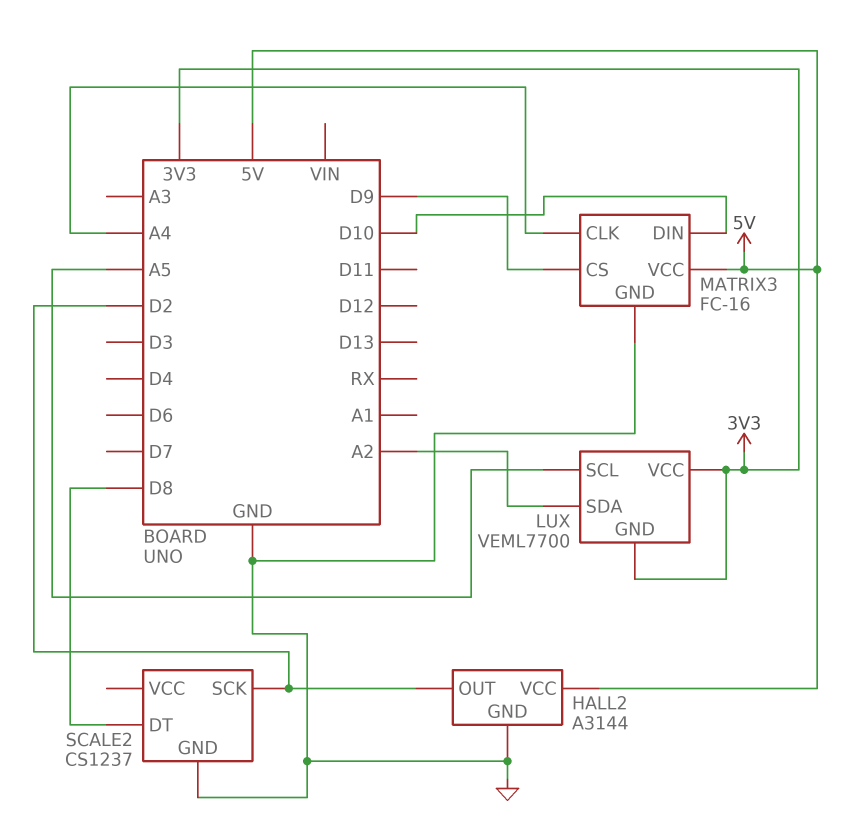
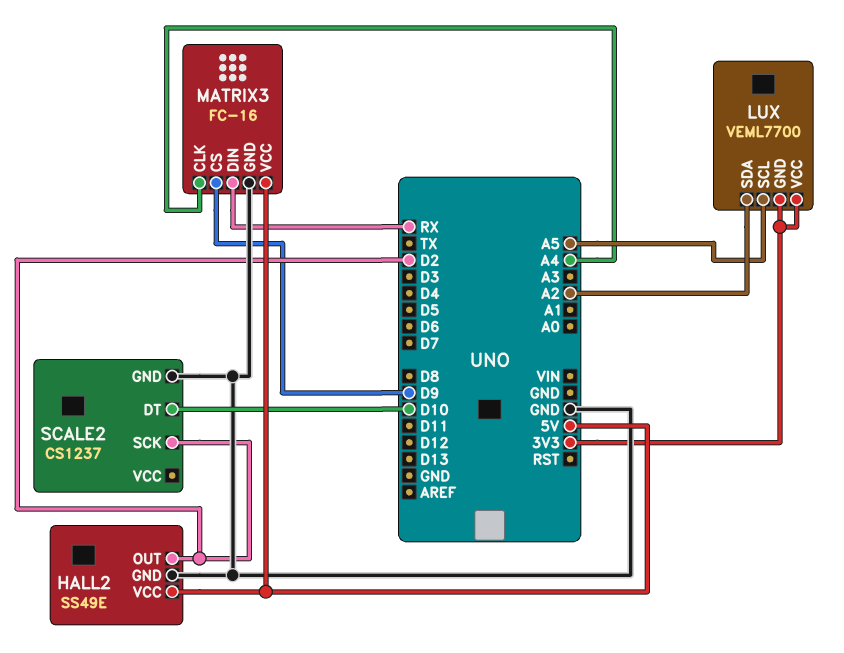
HALL2: A3144 -> SS49E
MATRIX3 pin DIN: D10 -> RX
SCALE2 pin DT: D8 -> D10

